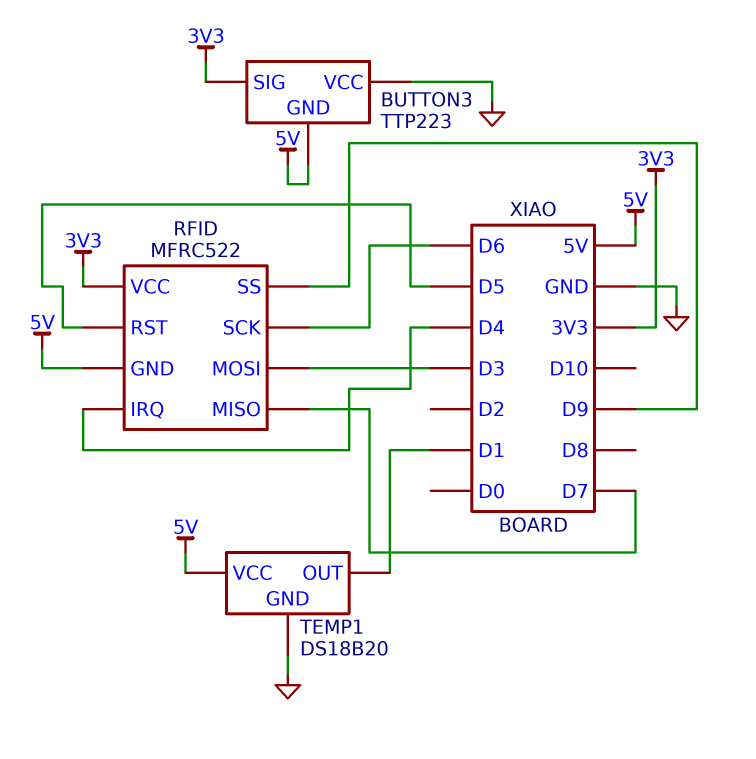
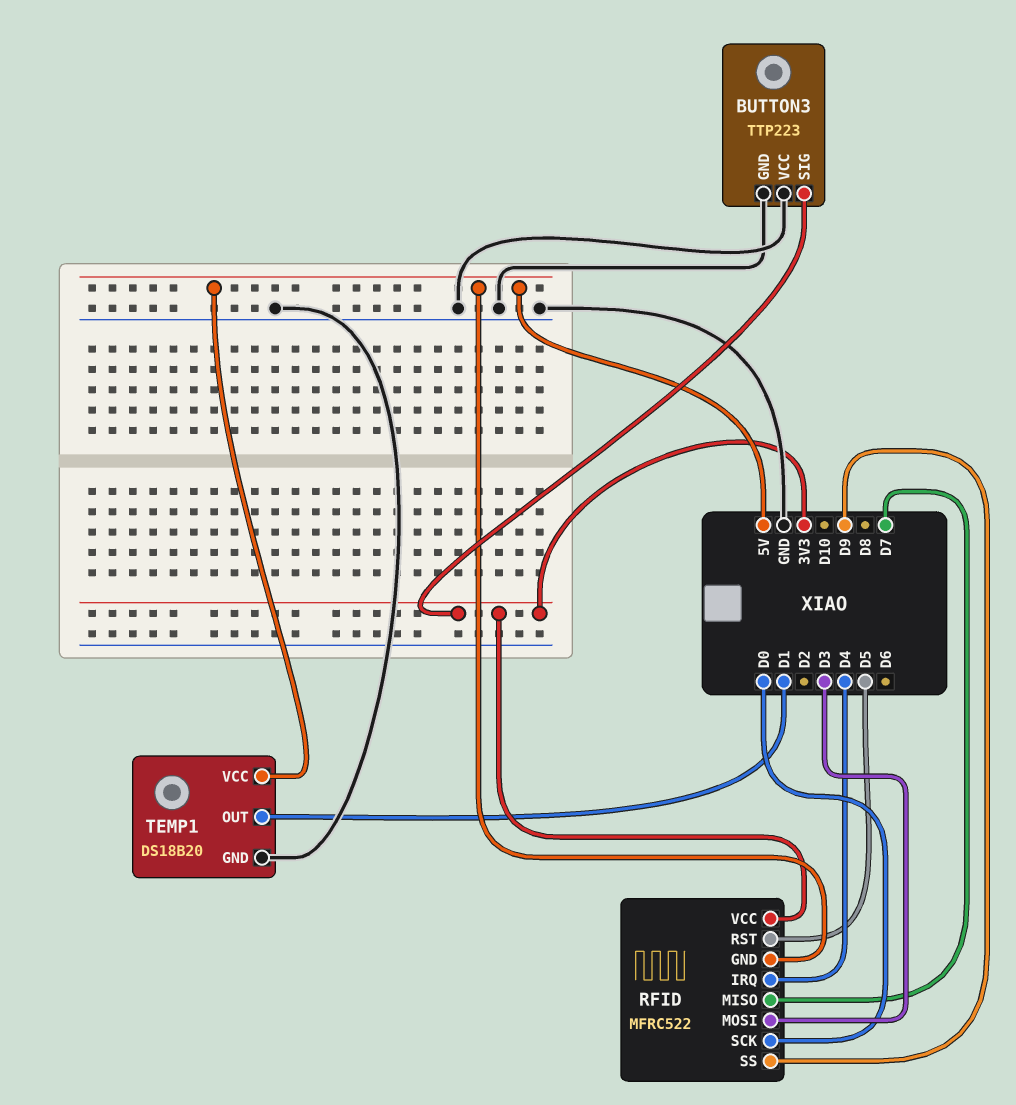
BUTTON3 pin GND: 5V -> GND
RFID pin SCK: D6 -> D0

